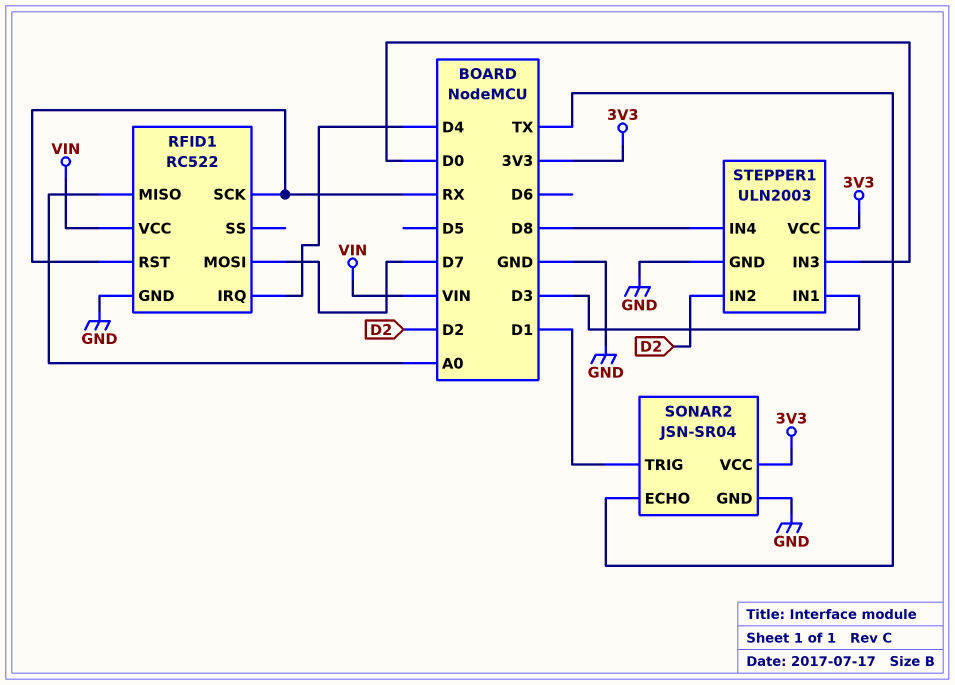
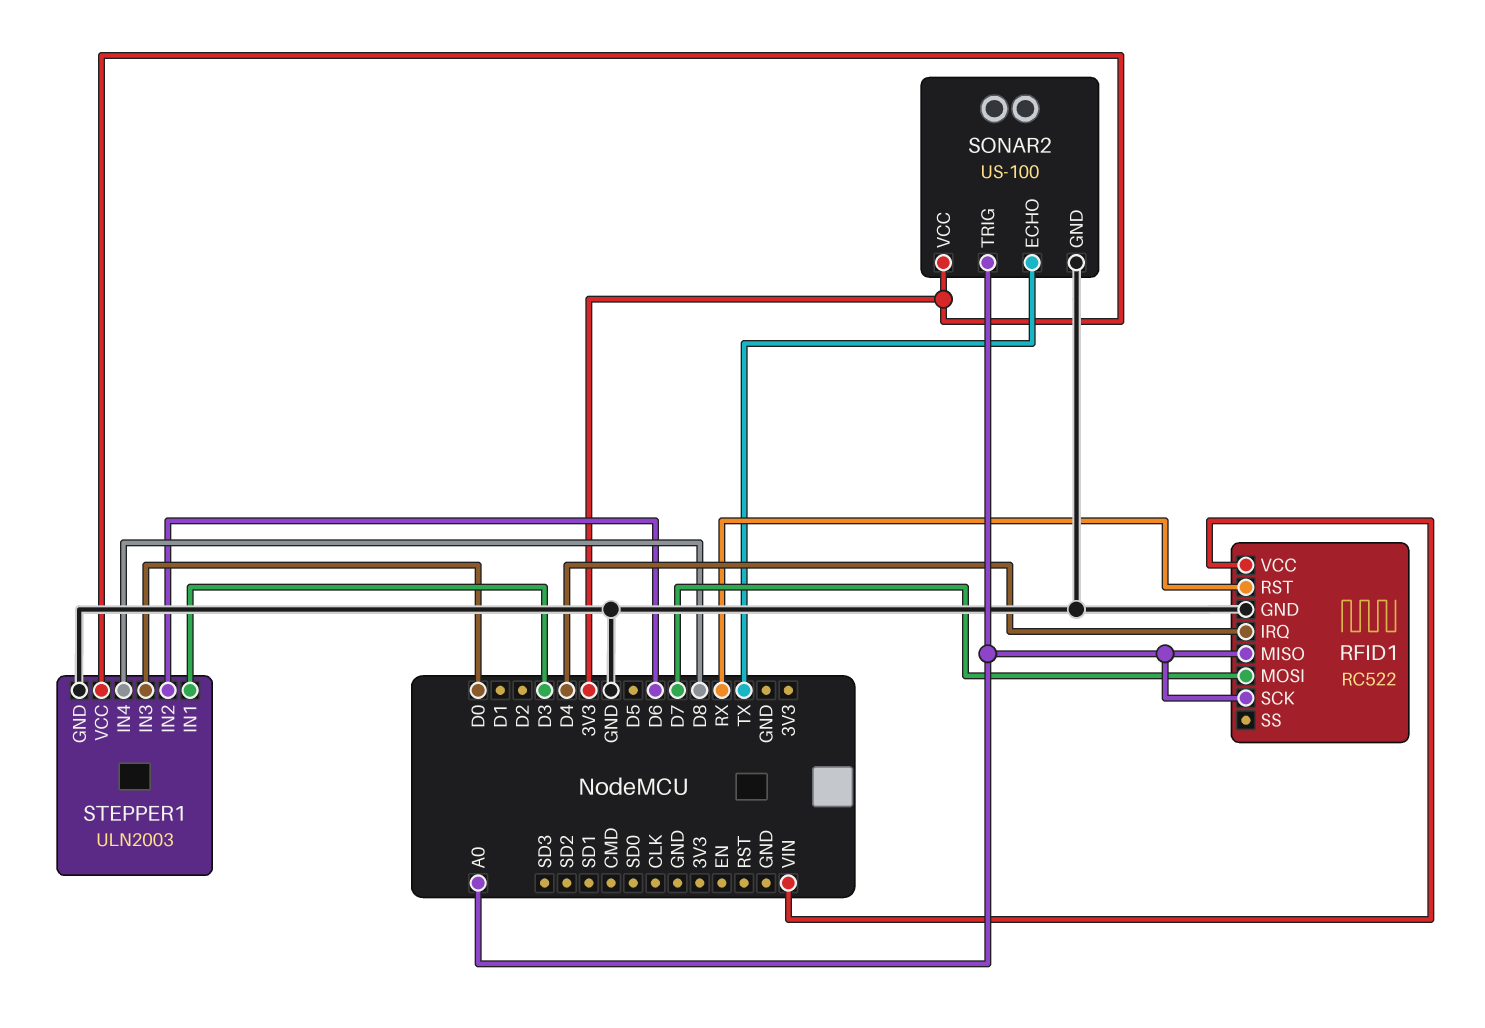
RFID1 pin SCK: RX -> A0
SONAR2: JSN-SR04 -> US-100
SONAR2 pin TRIG: D1 -> A0
STEPPER1 pin IN2: D2 -> D6

